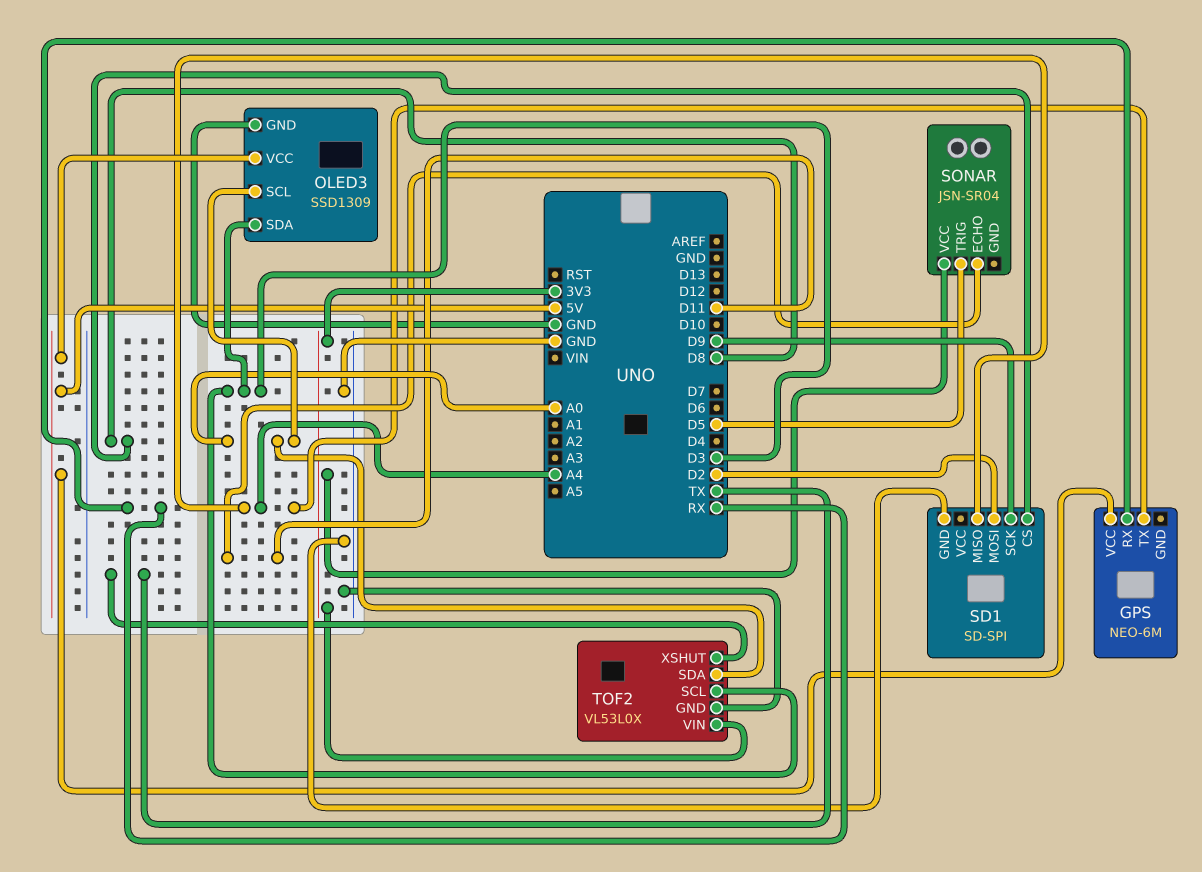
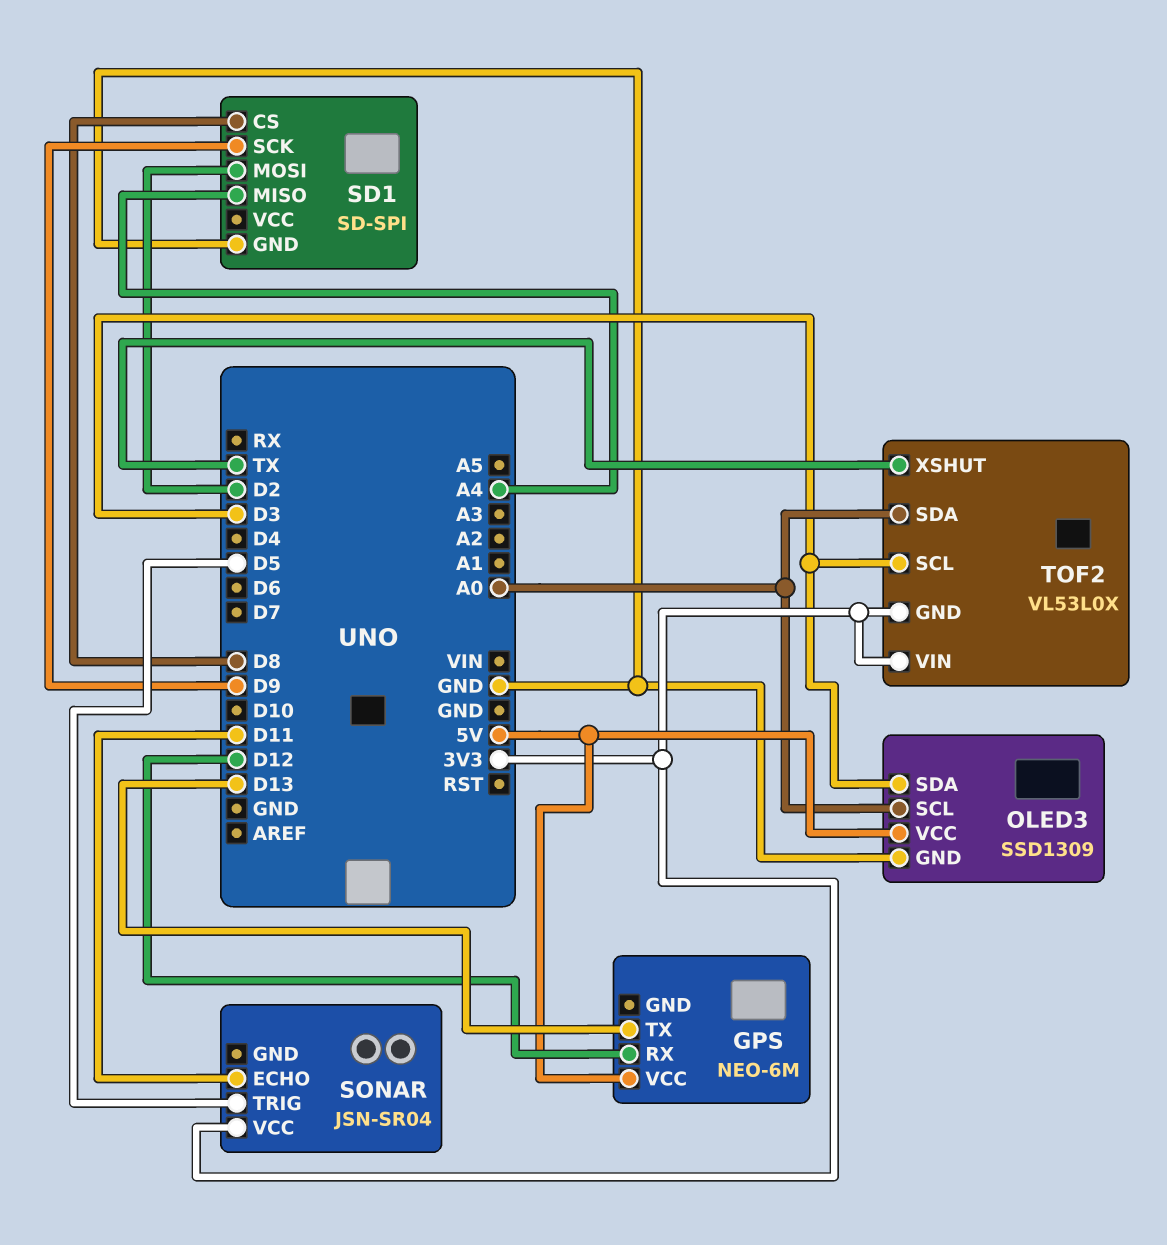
GPS pin RX: RX -> D12
GPS pin TX: A4 -> D13
TOF2 pin GND: GND -> 3V3

